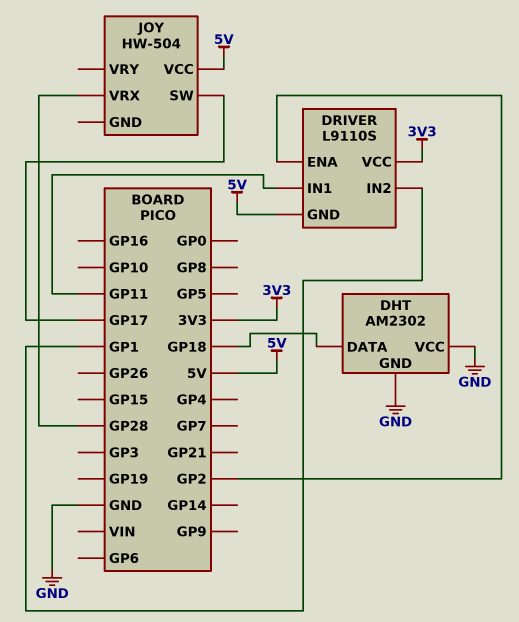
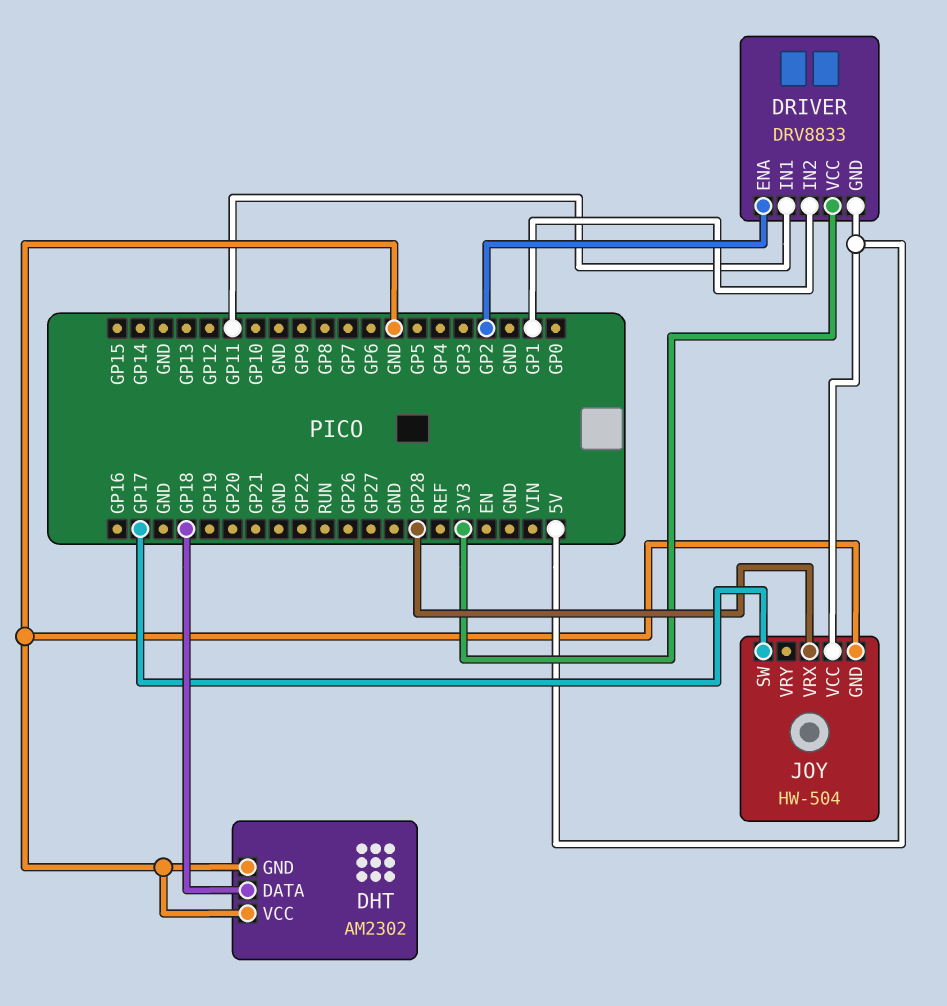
DRIVER: L9110S -> DRV8833
JOY pin GND: none -> GND

